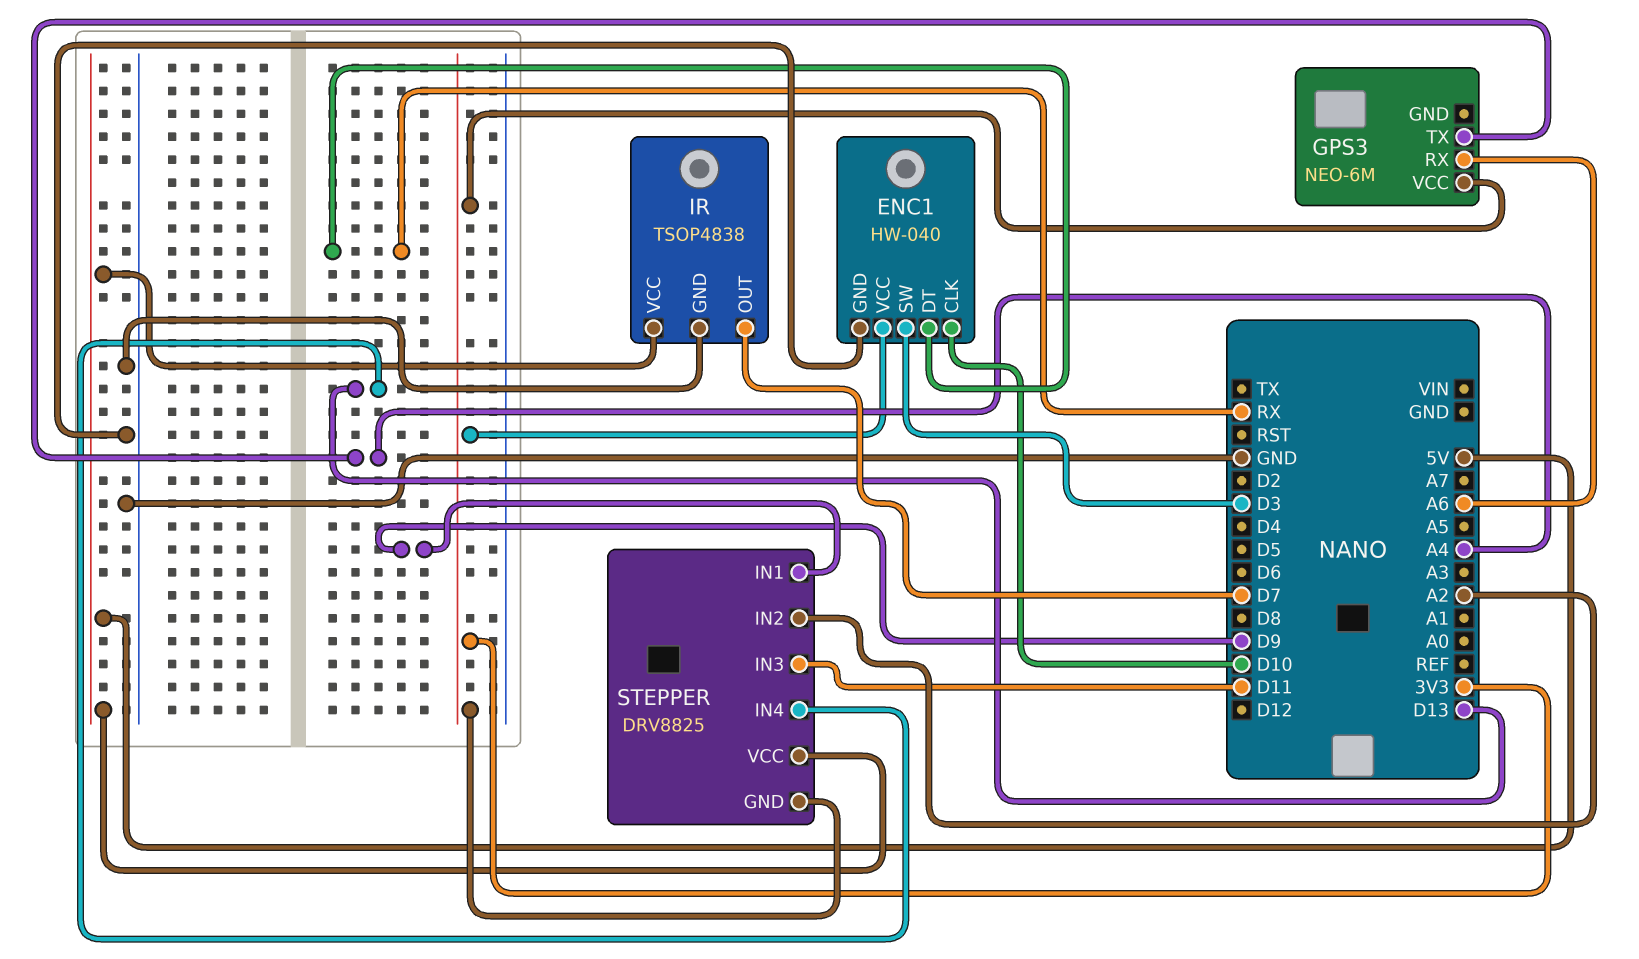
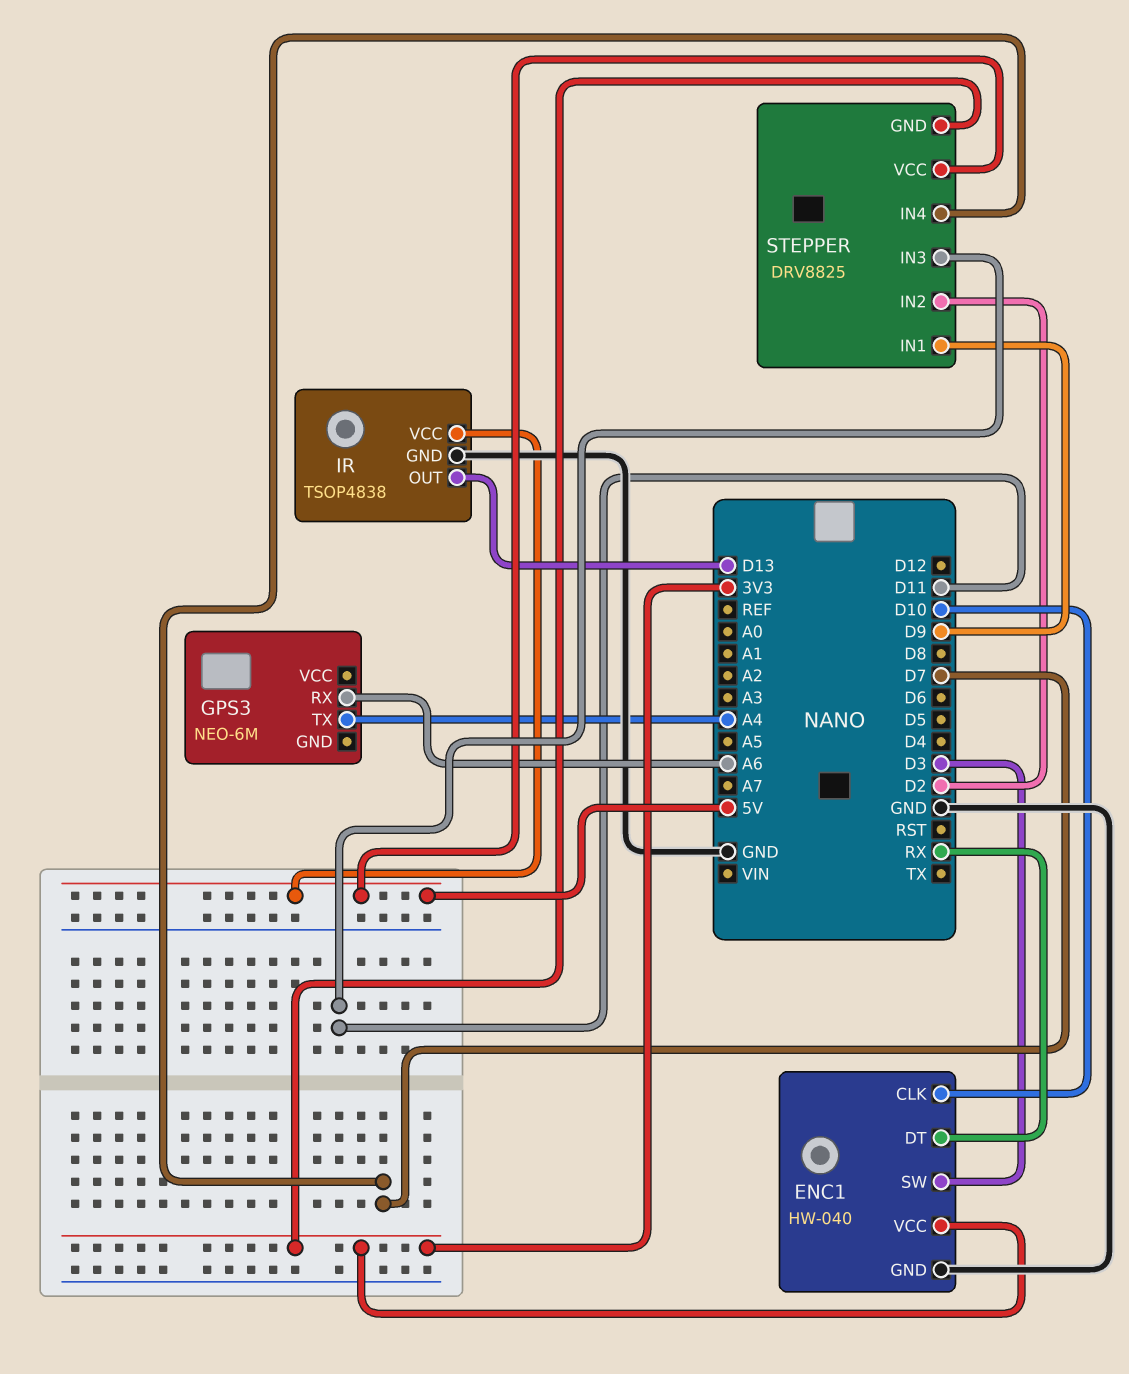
GPS3 pin VCC: 3V3 -> none
IR pin OUT: D7 -> D13
STEPPER pin IN2: A2 -> D2
STEPPER pin IN4: D13 -> D7

